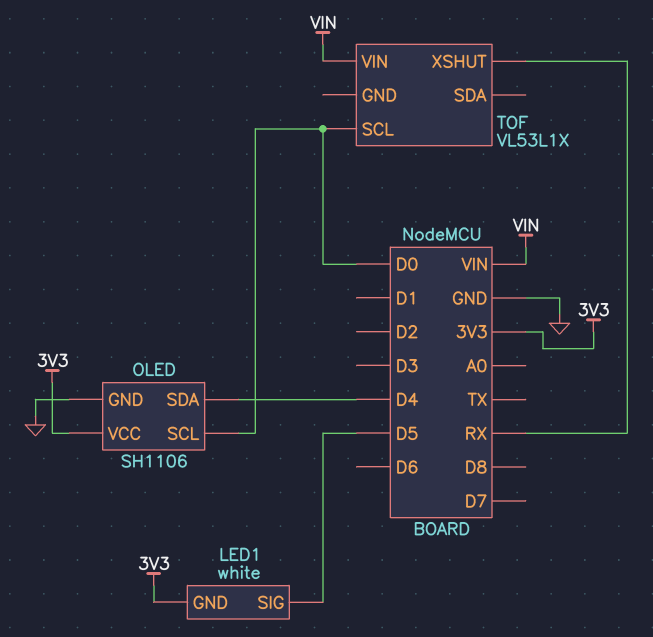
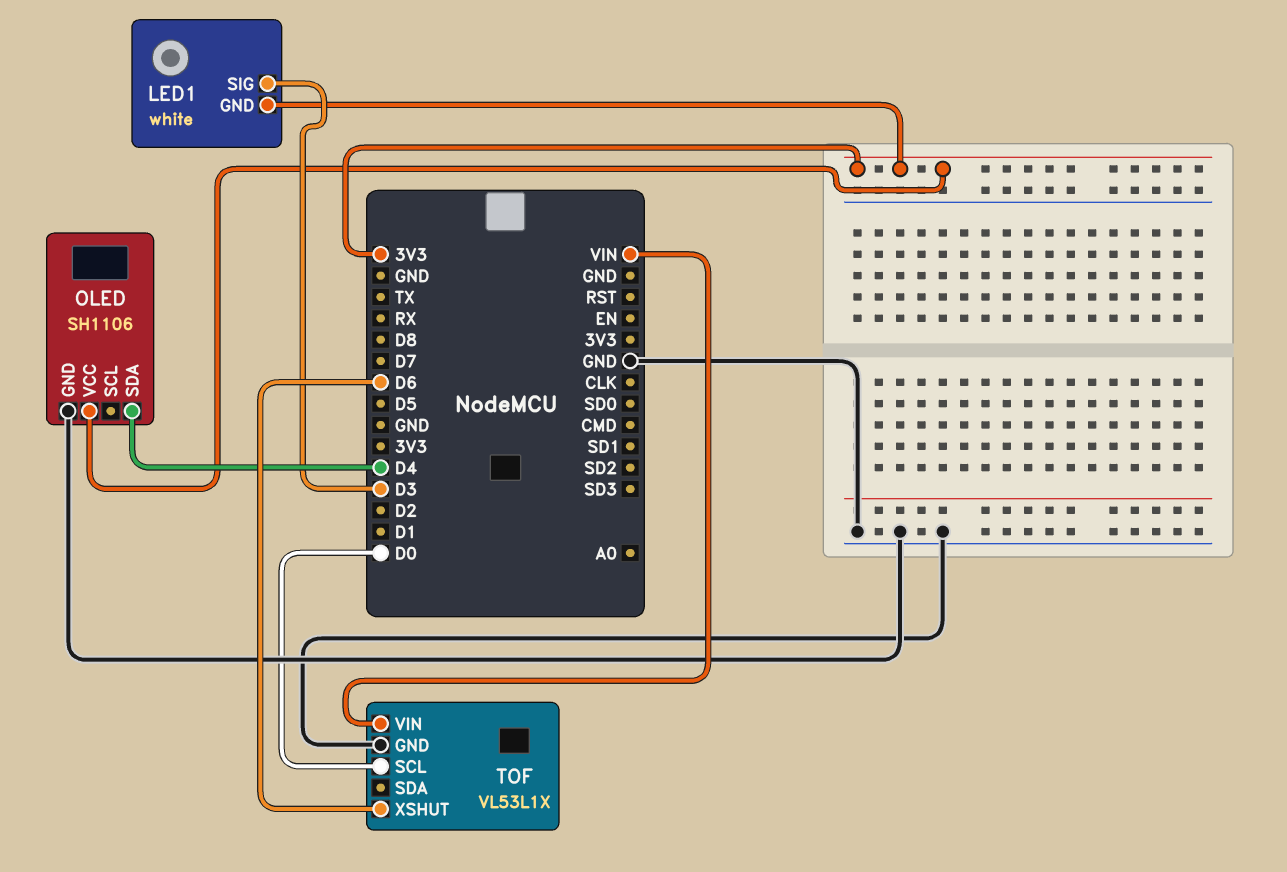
LED1 pin SIG: D5 -> D3
OLED pin SCL: D0 -> none
TOF pin GND: none -> GND
TOF pin XSHUT: RX -> D6

